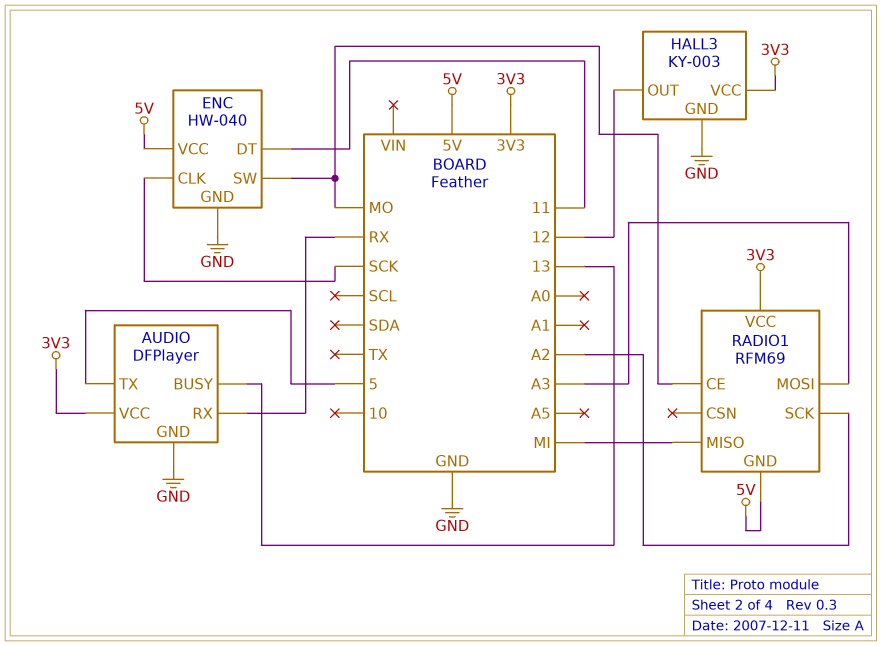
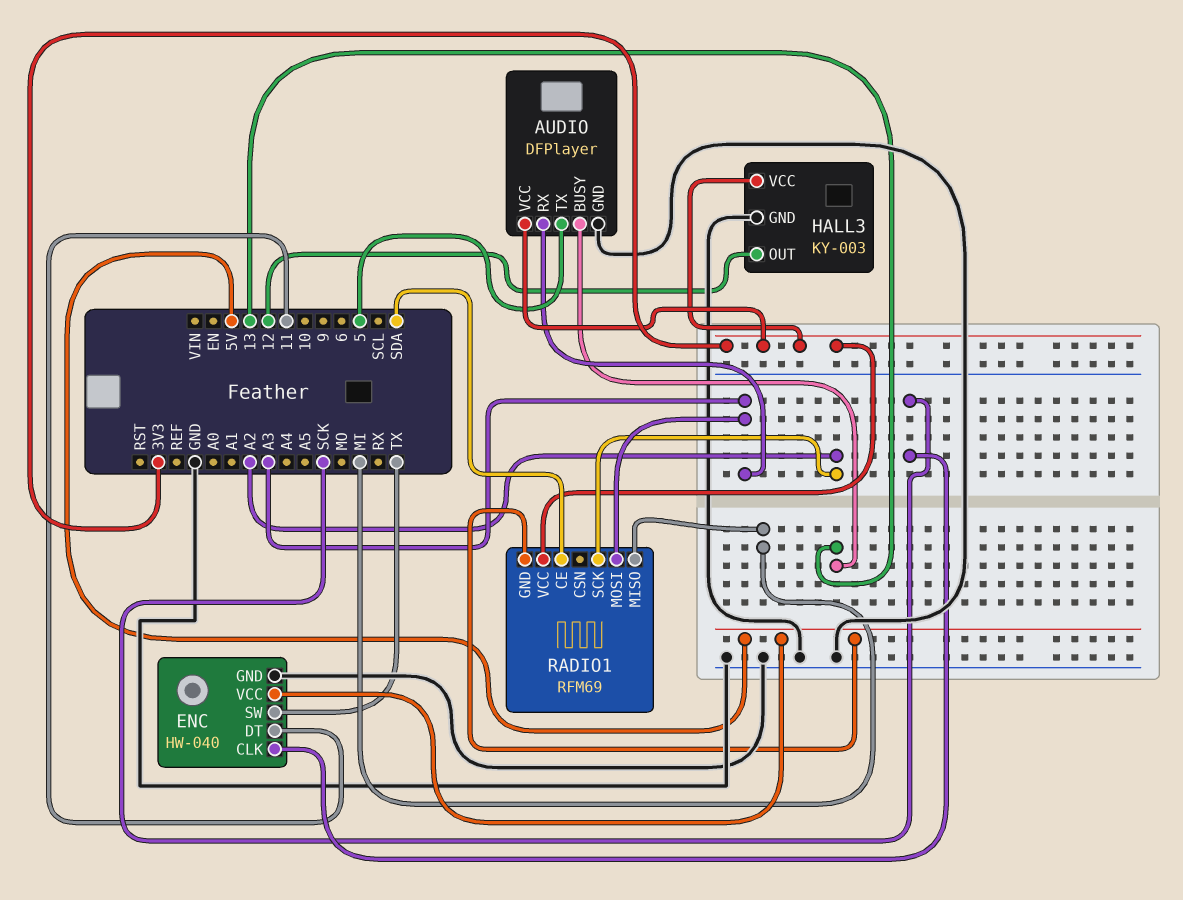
AUDIO pin RX: RX -> A3
ENC pin SW: MO -> TX
RADIO1 pin CE: MO -> SDA

